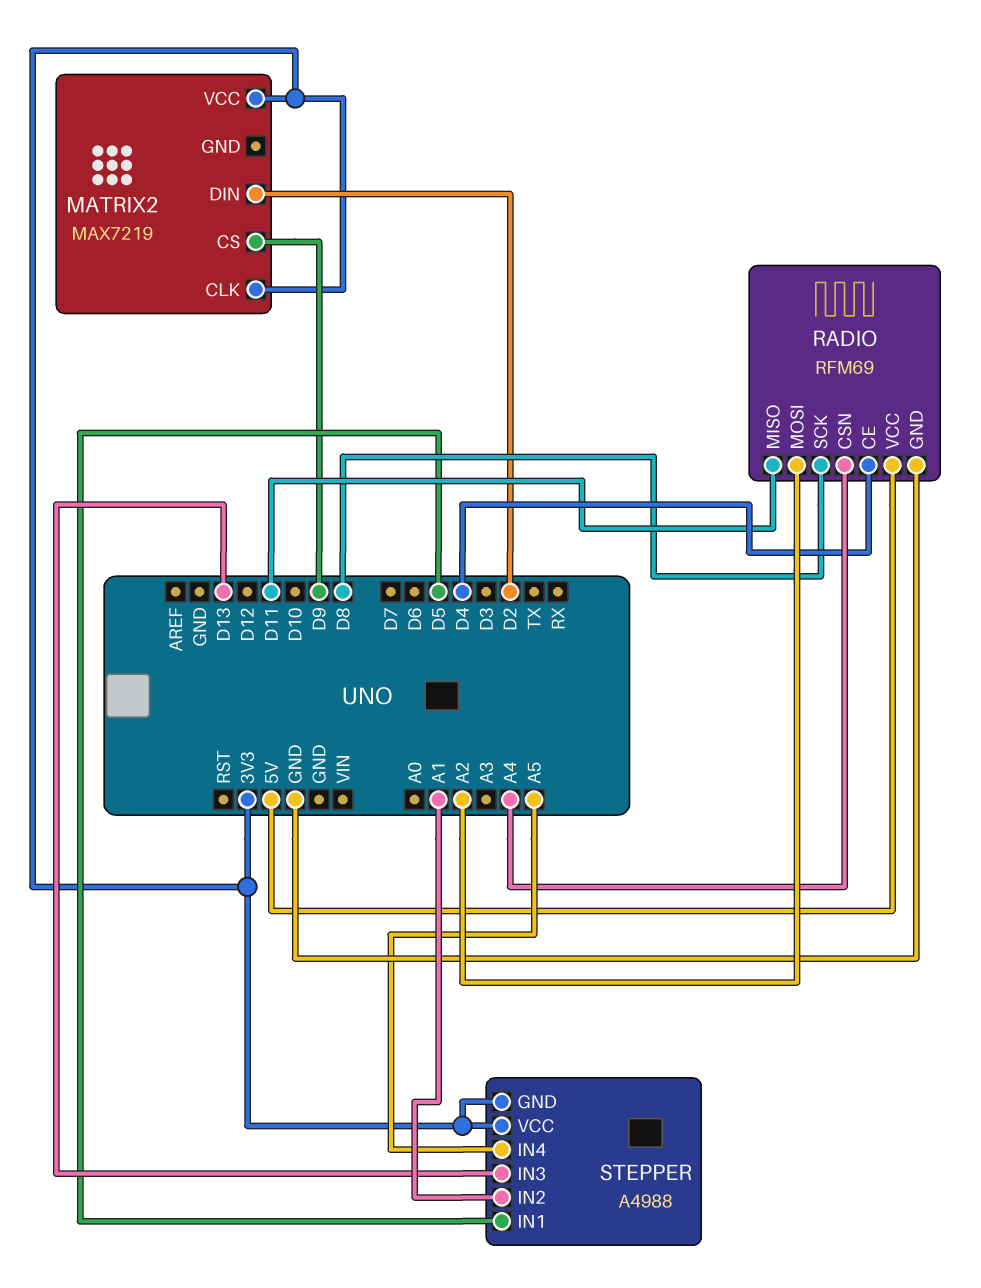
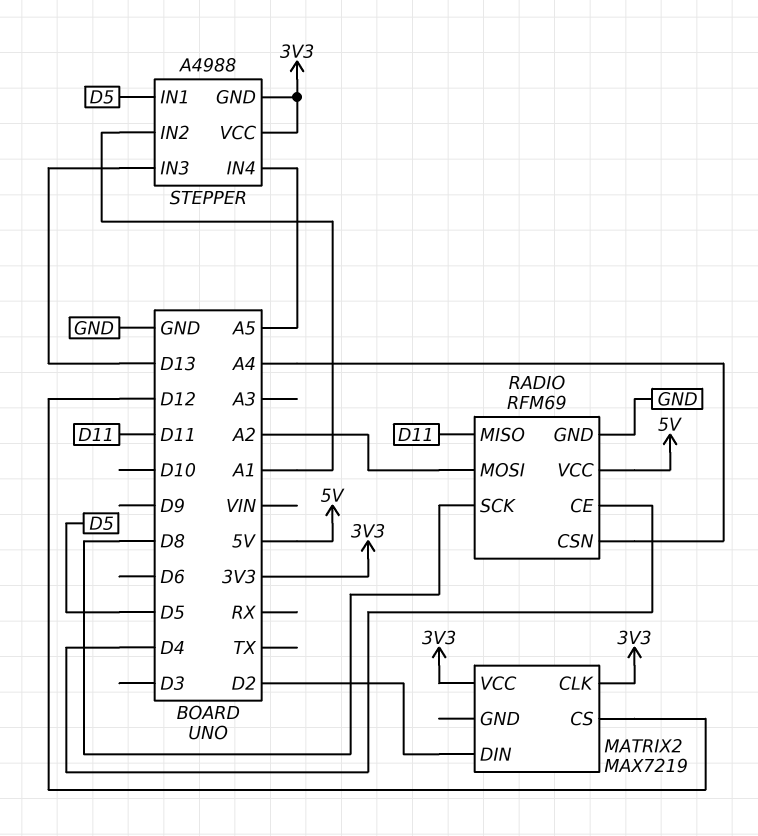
MATRIX2 pin CS: D9 -> D12

